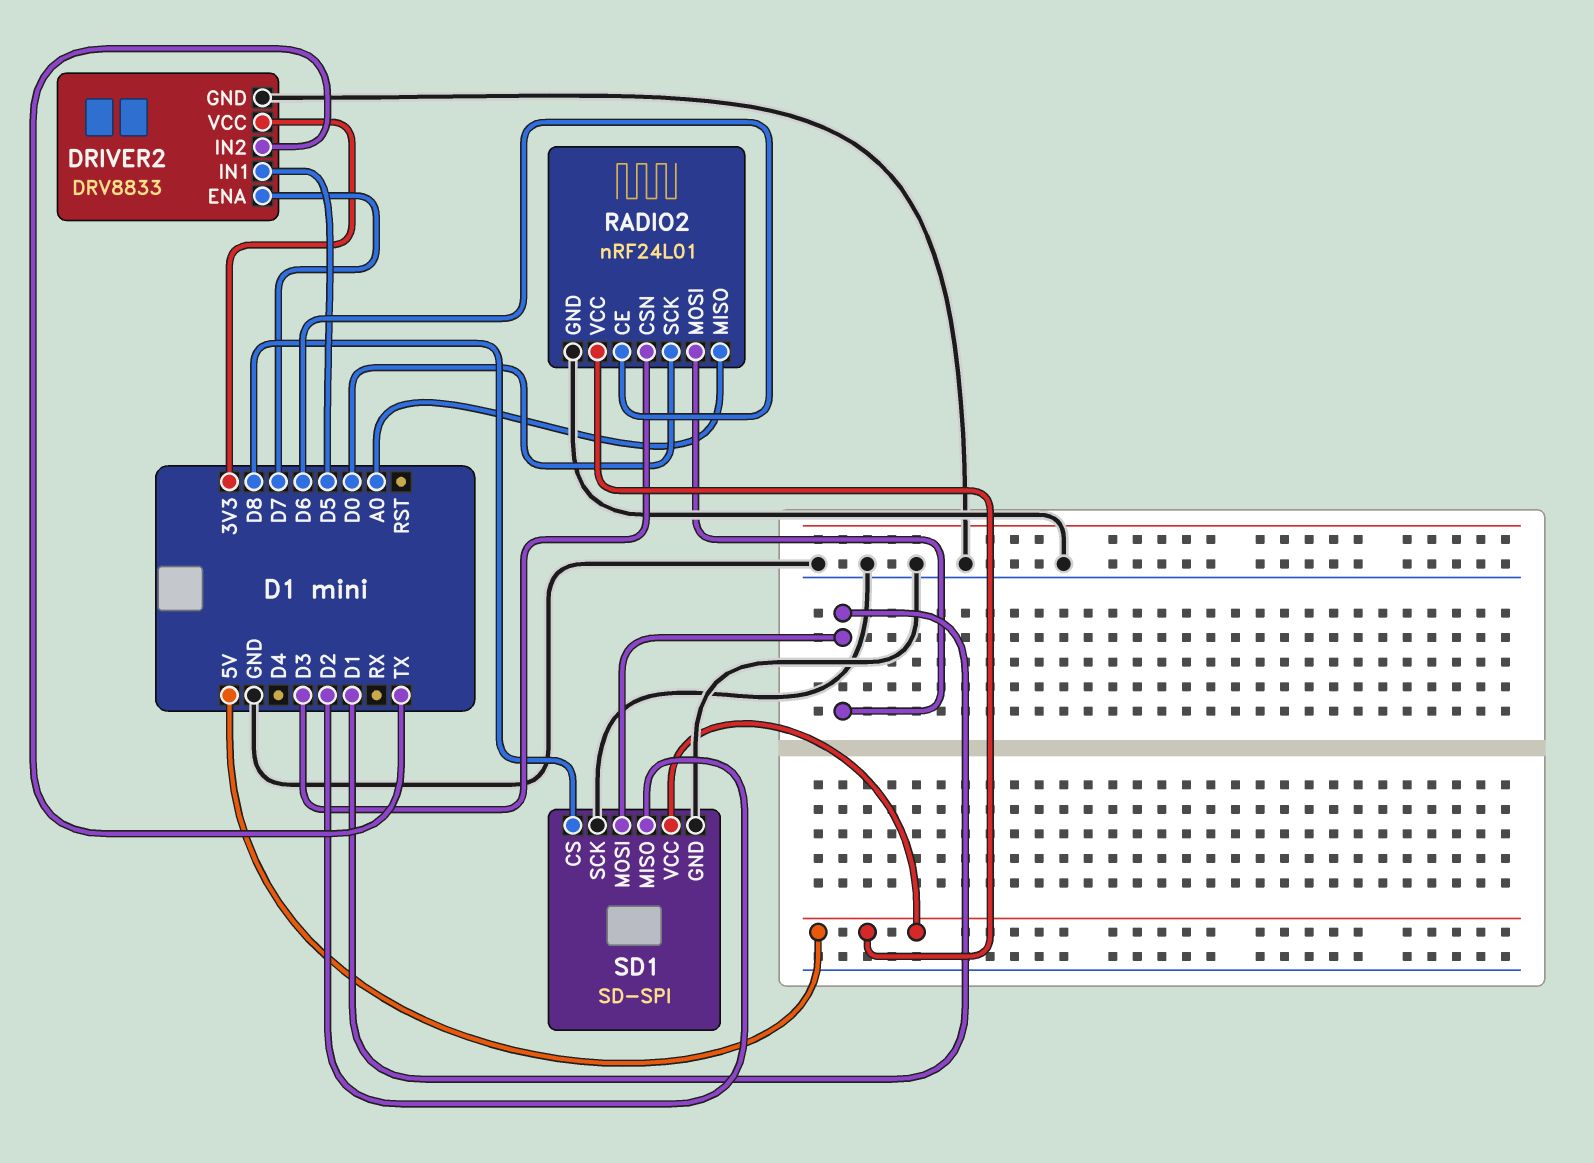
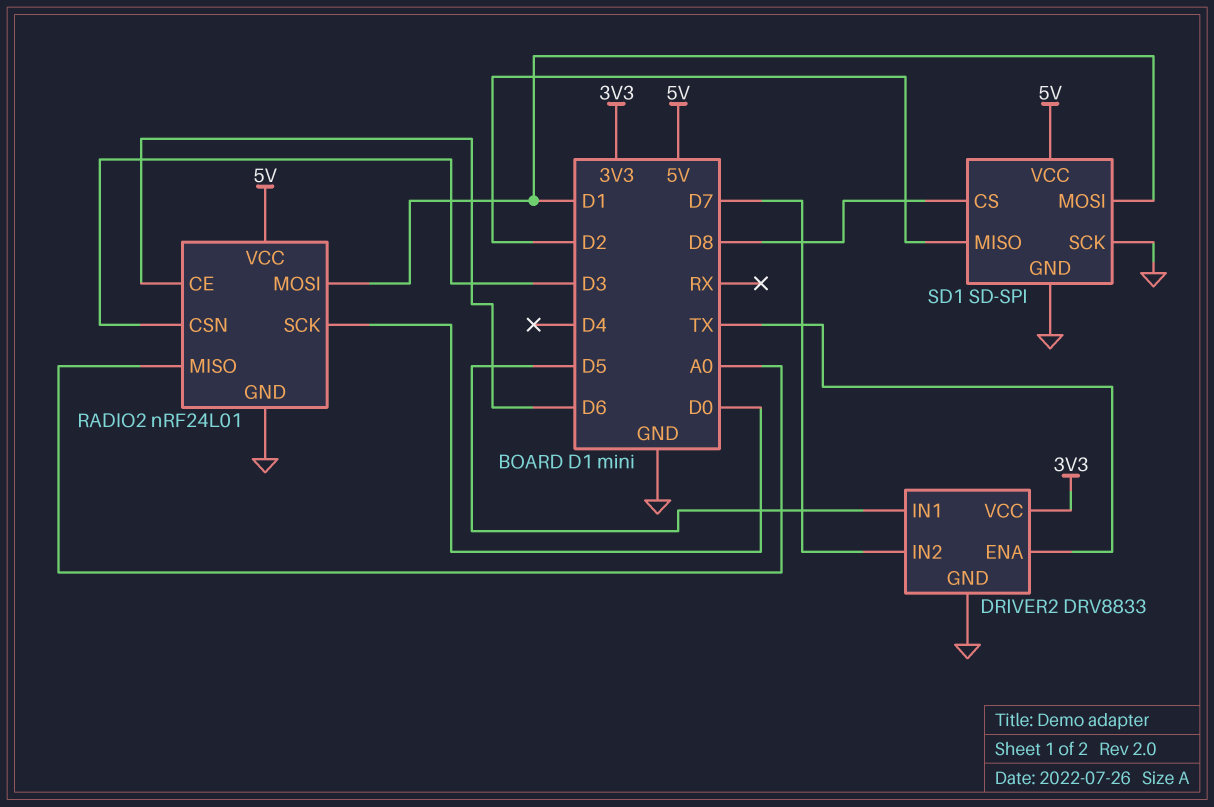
DRIVER2 pin ENA: D7 -> TX
DRIVER2 pin IN2: TX -> D7

